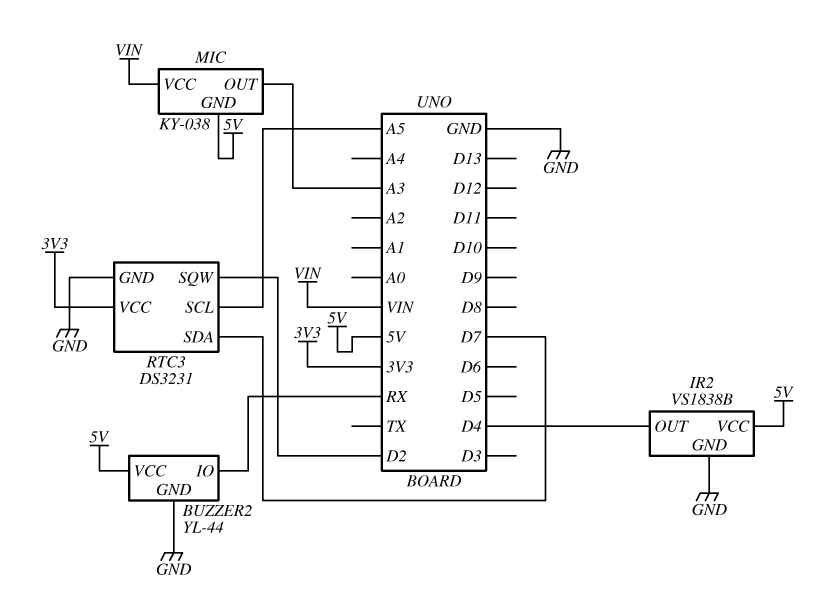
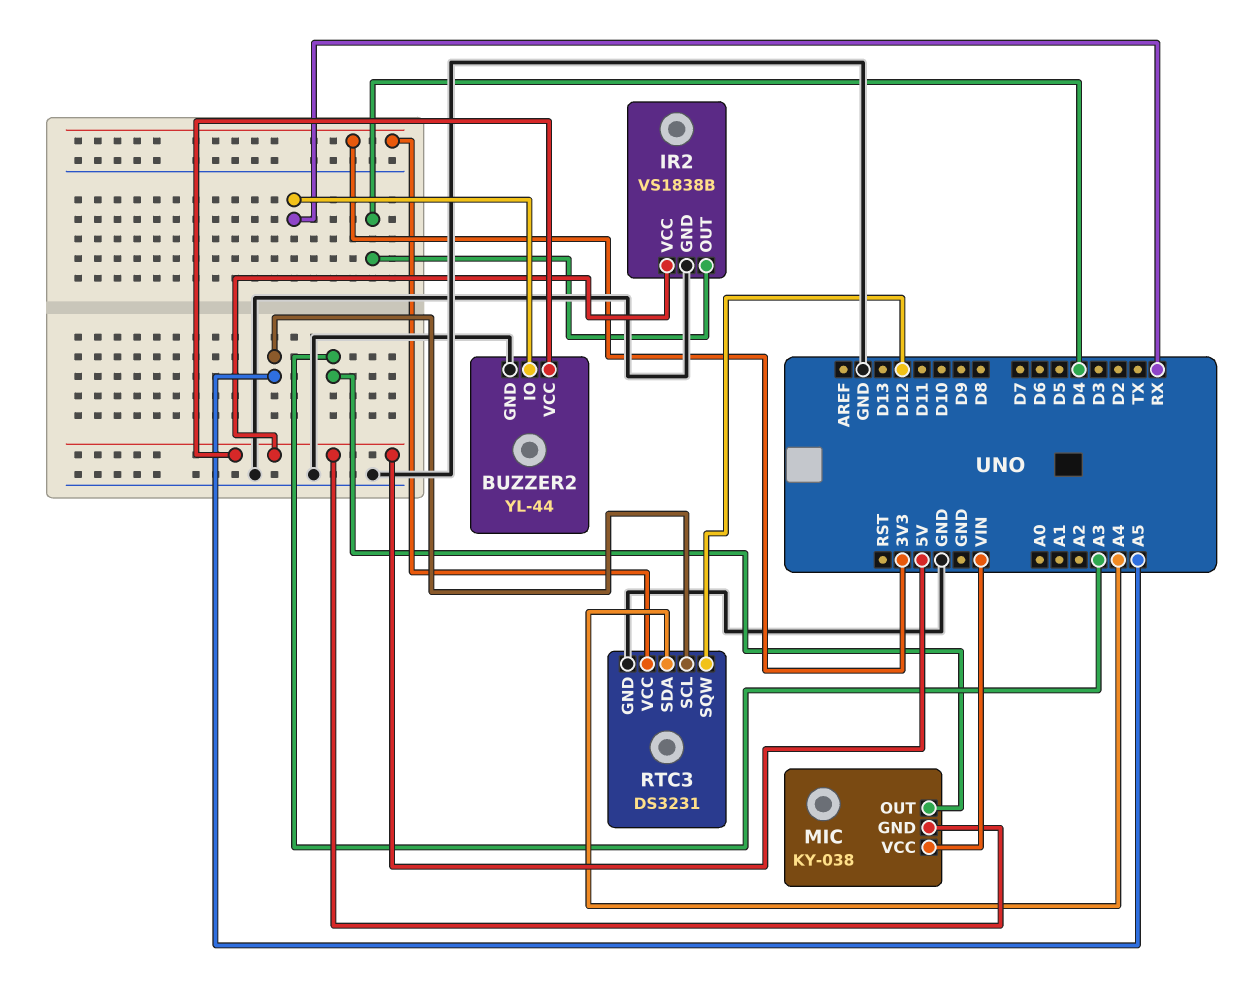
RTC3 pin SDA: D7 -> A4
RTC3 pin SQW: D2 -> D12

